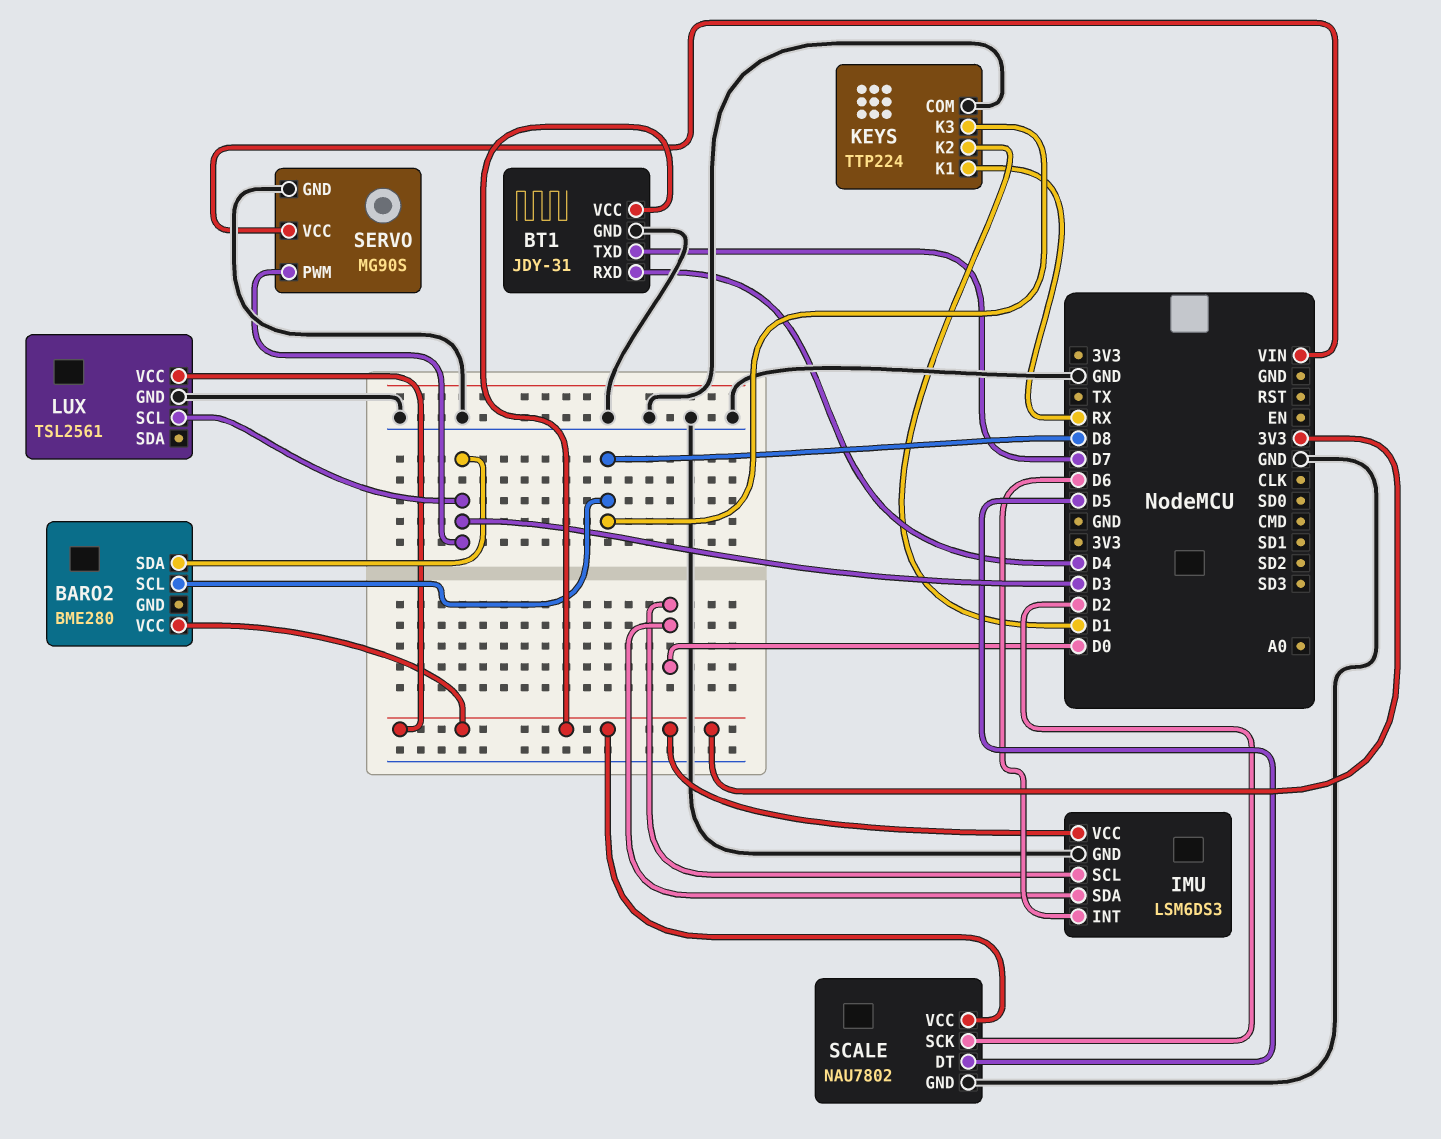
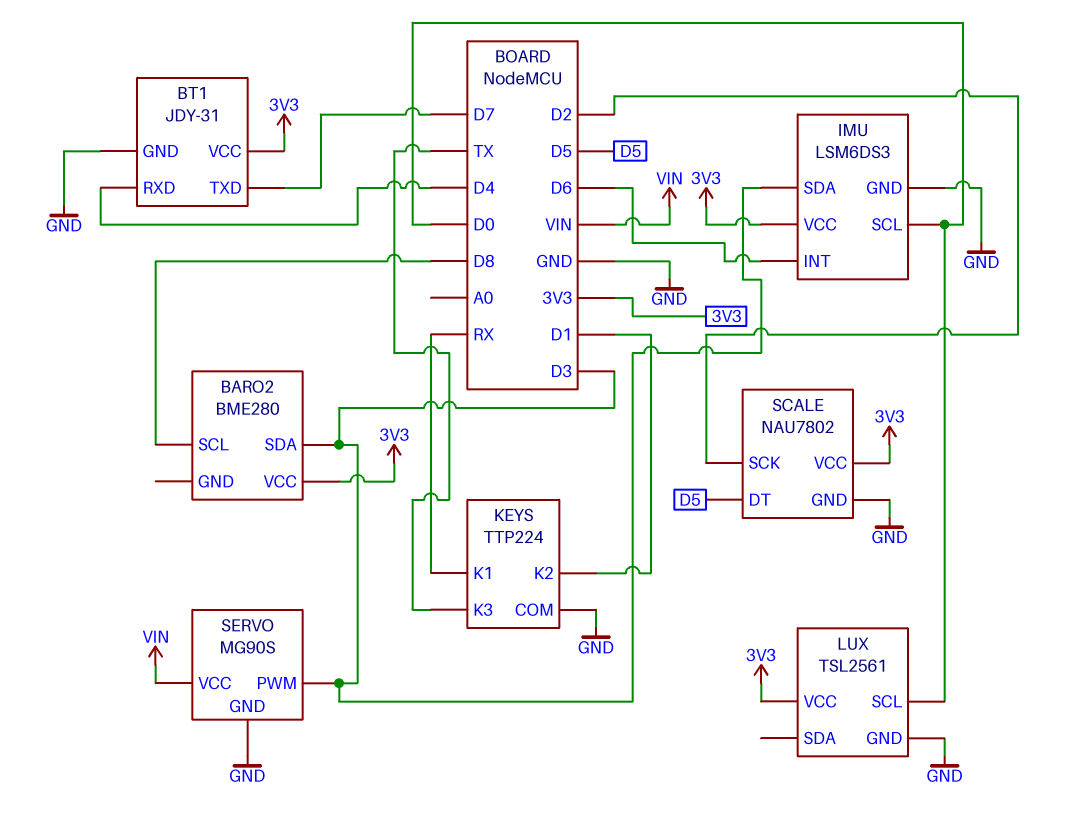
IMU pin SDA: D0 -> D3
KEYS pin K3: D8 -> TX
LUX pin SCL: D3 -> D0

